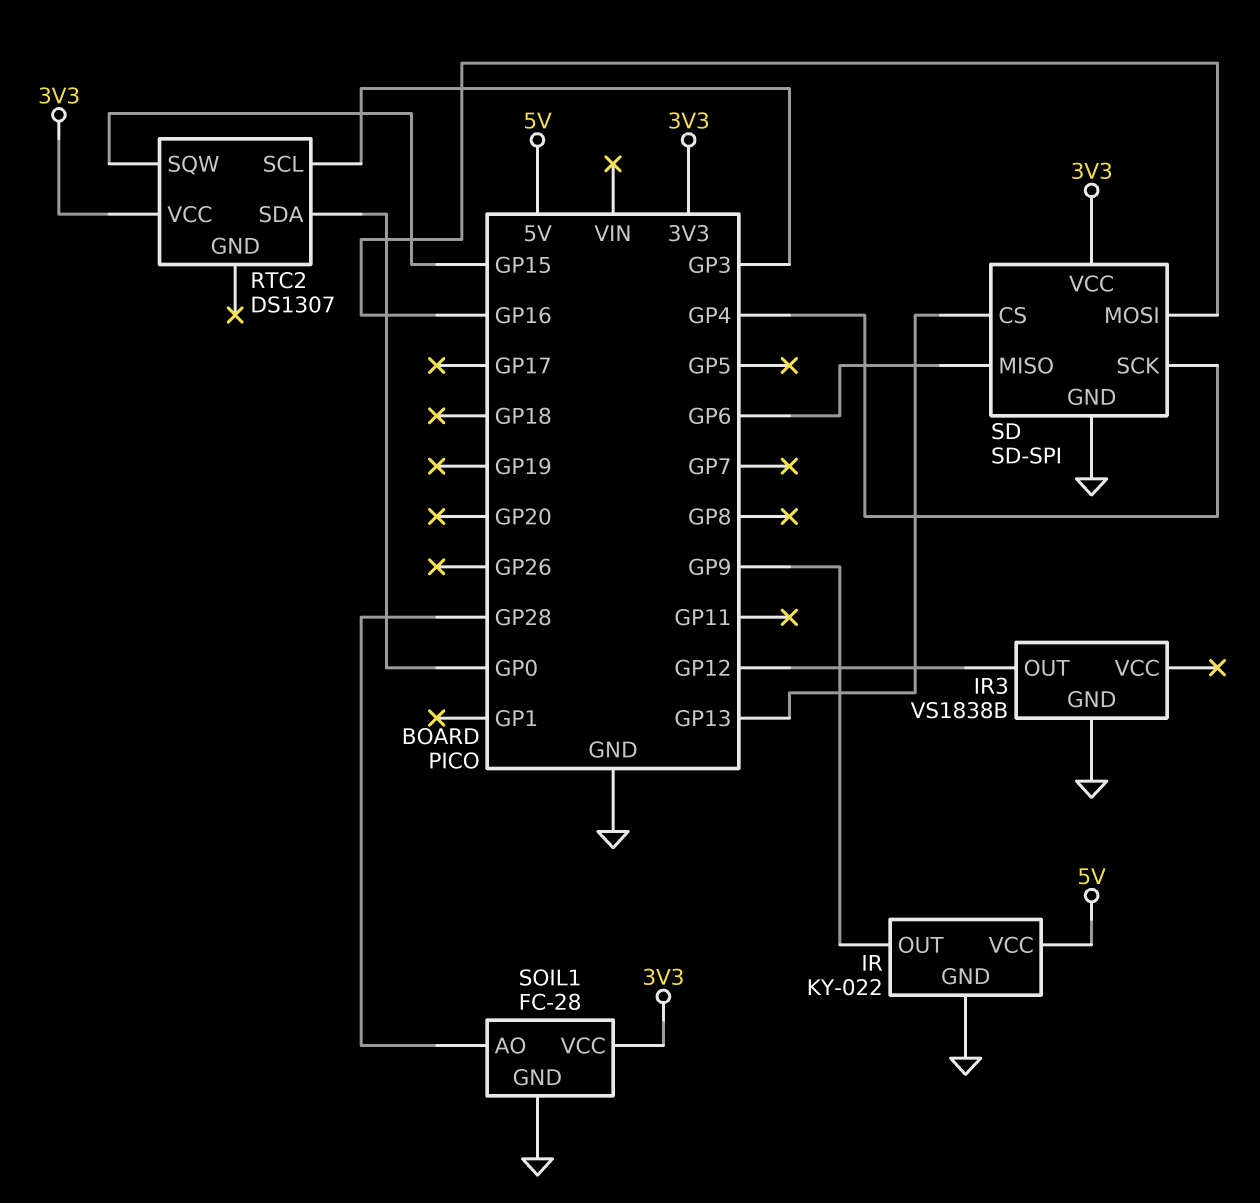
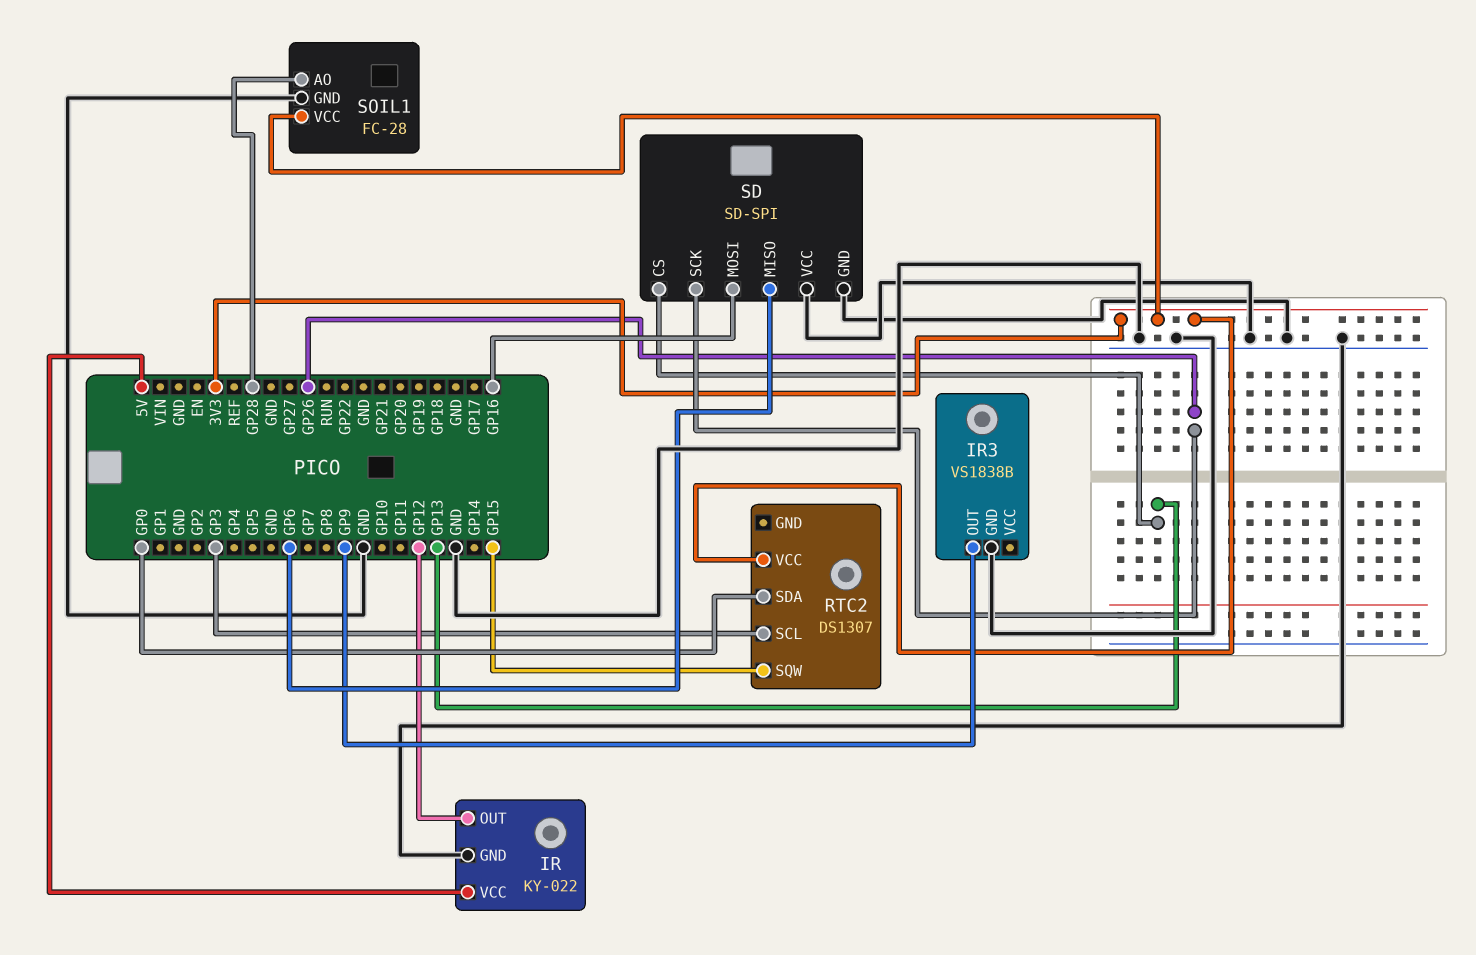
IR pin OUT: GP9 -> GP12
IR3 pin OUT: GP12 -> GP9
SD pin SCK: GP4 -> GP26
SD pin VCC: 3V3 -> GND

